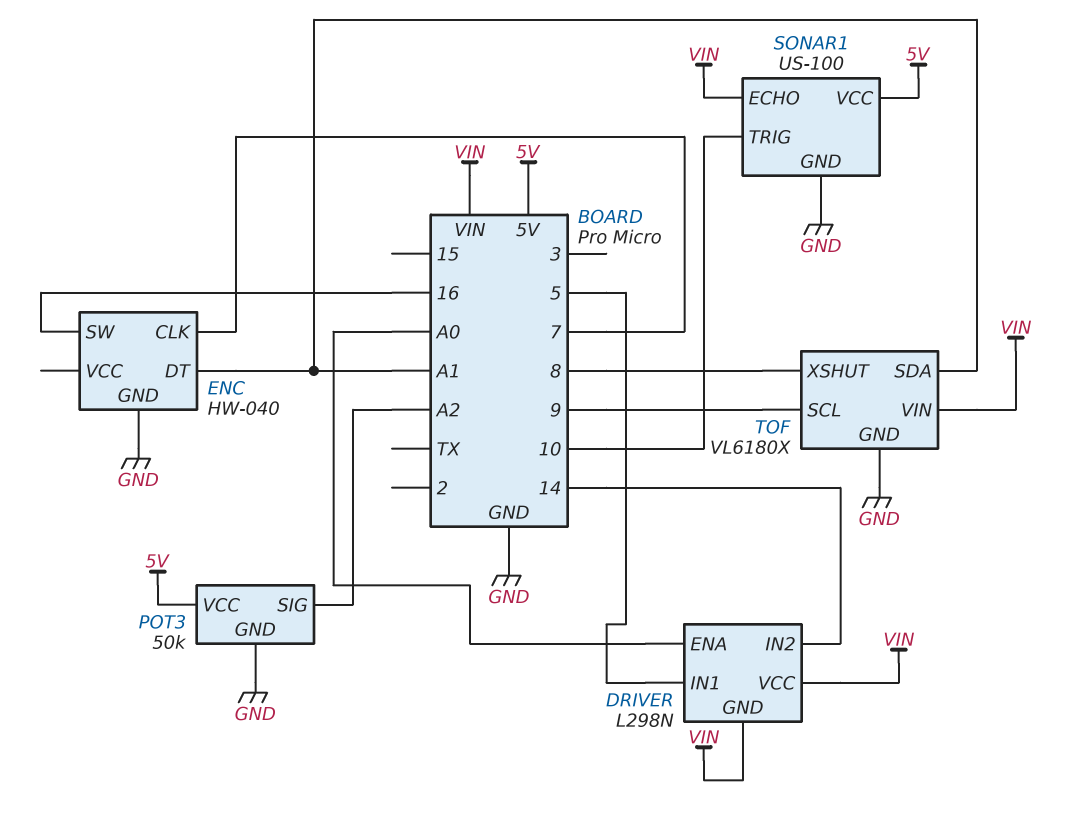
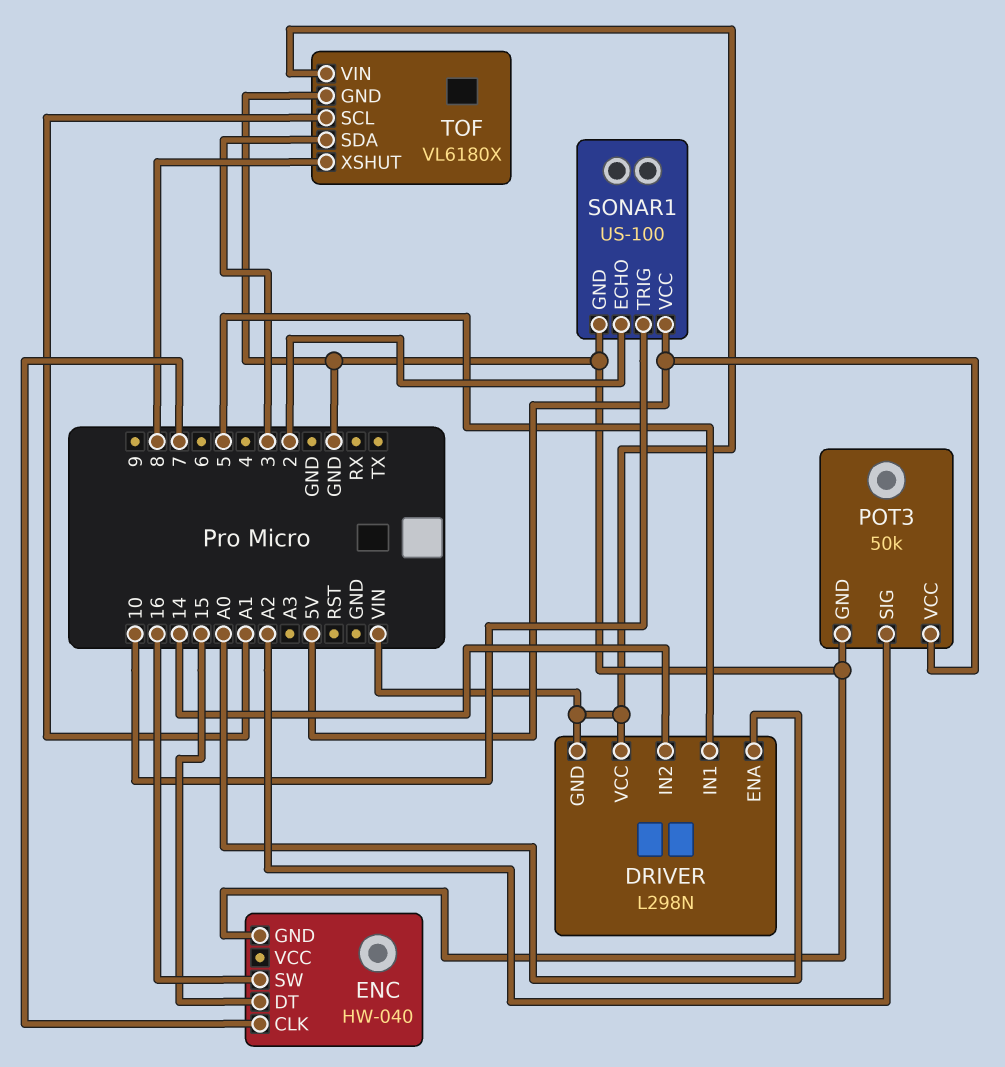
ENC pin DT: A1 -> 15
SONAR1 pin ECHO: VIN -> 2
TOF pin SCL: 9 -> A1
TOF pin SDA: A1 -> 3

